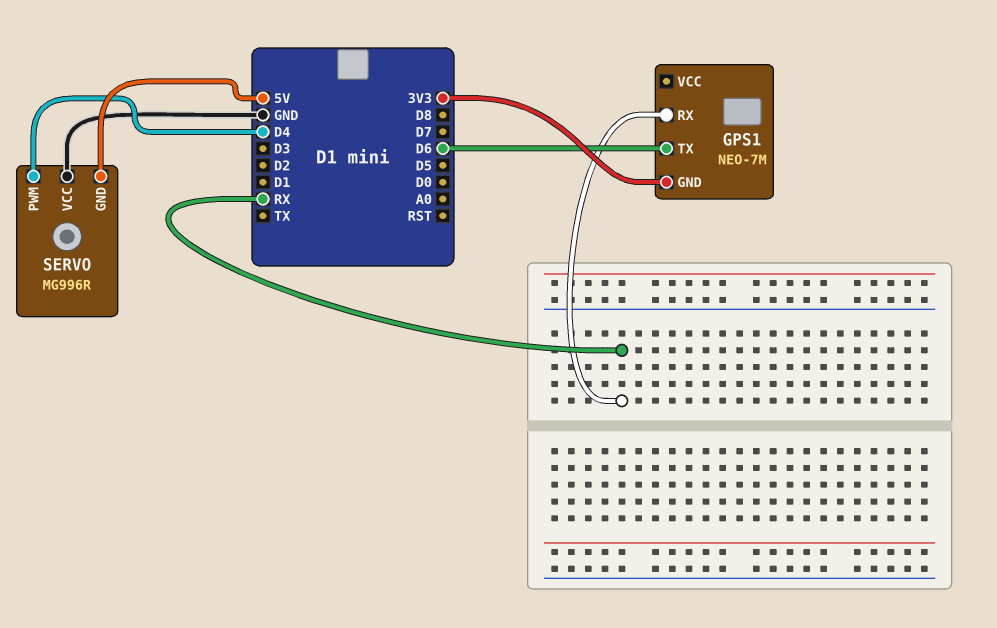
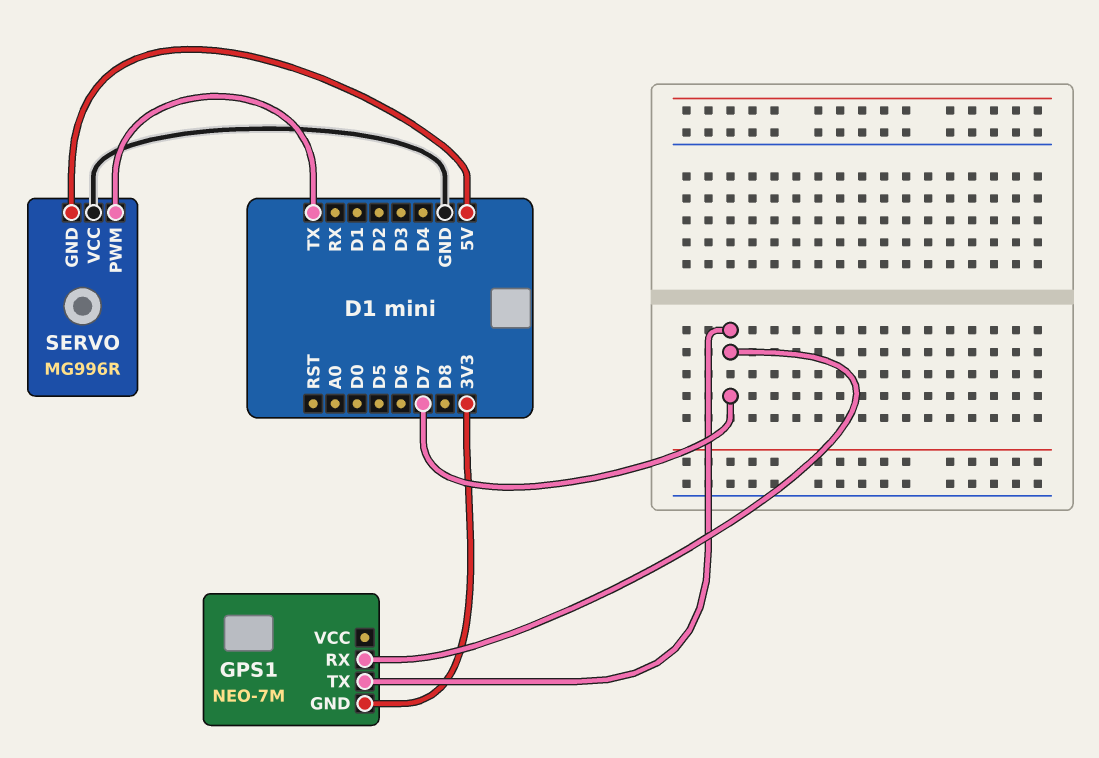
GPS1 pin RX: RX -> D7
GPS1 pin TX: D6 -> D7
SERVO pin PWM: D4 -> TX

